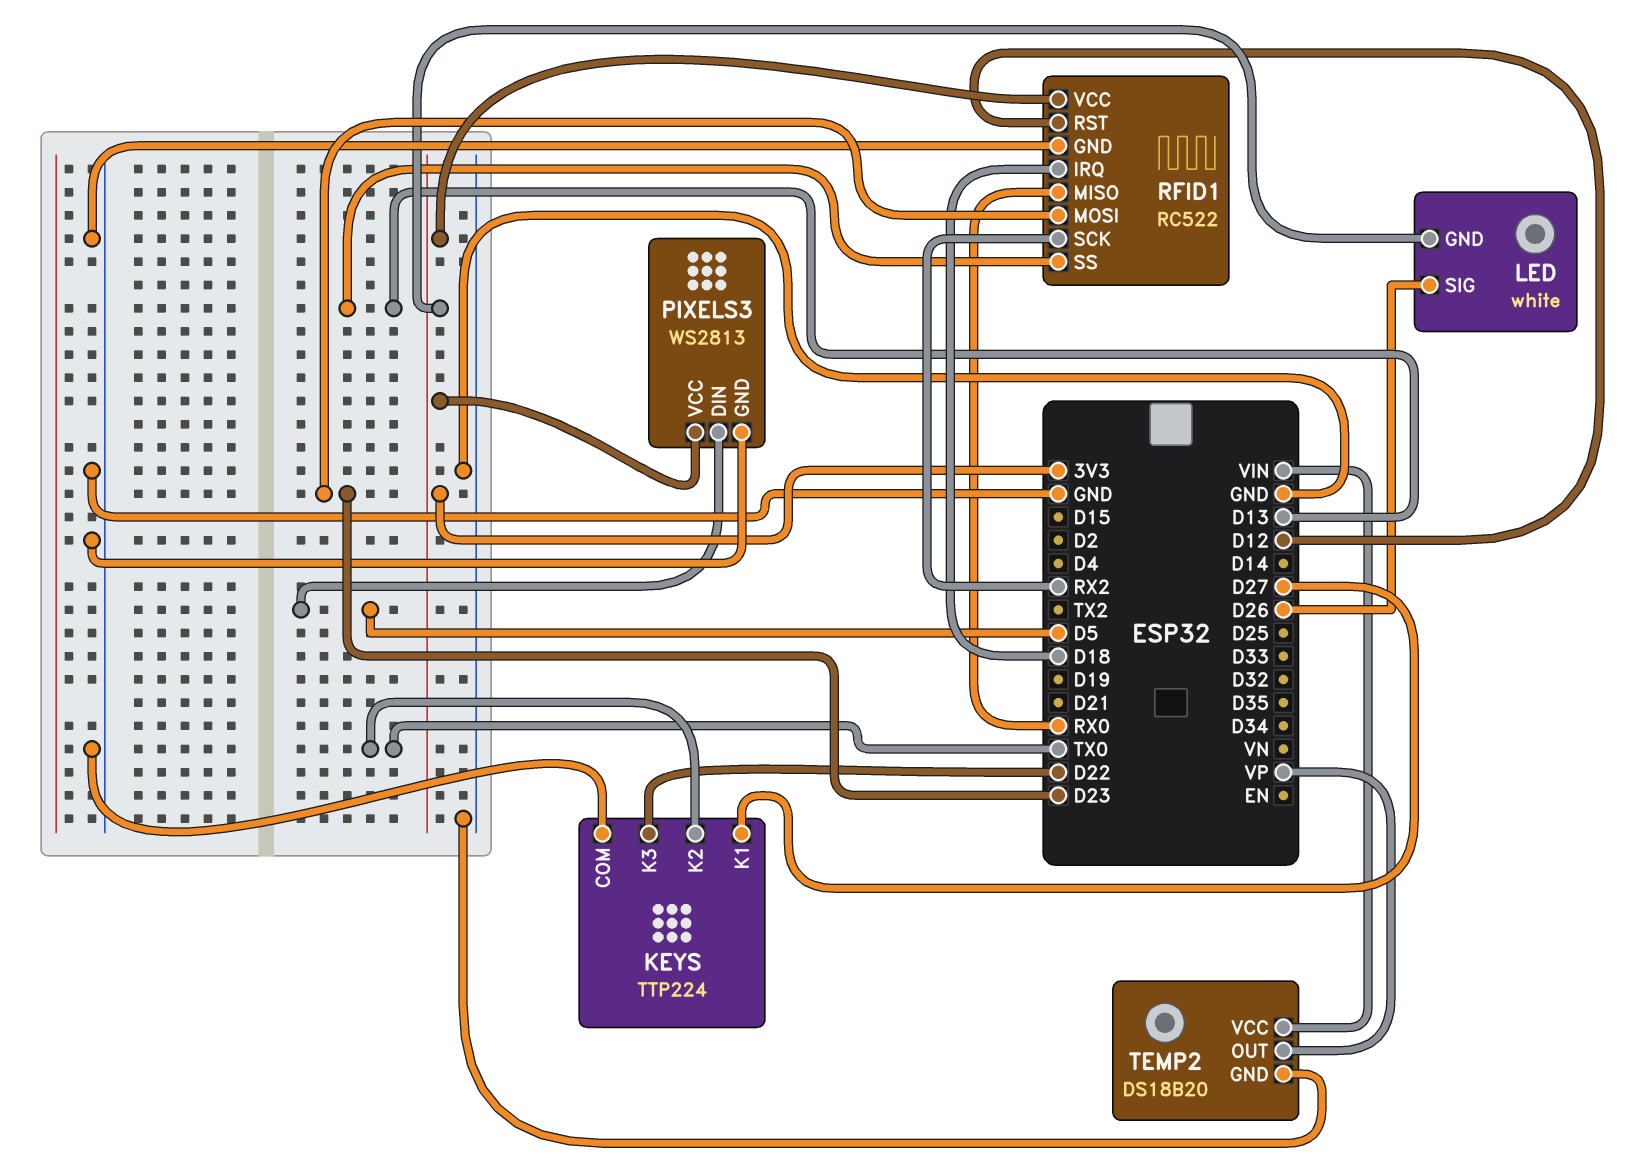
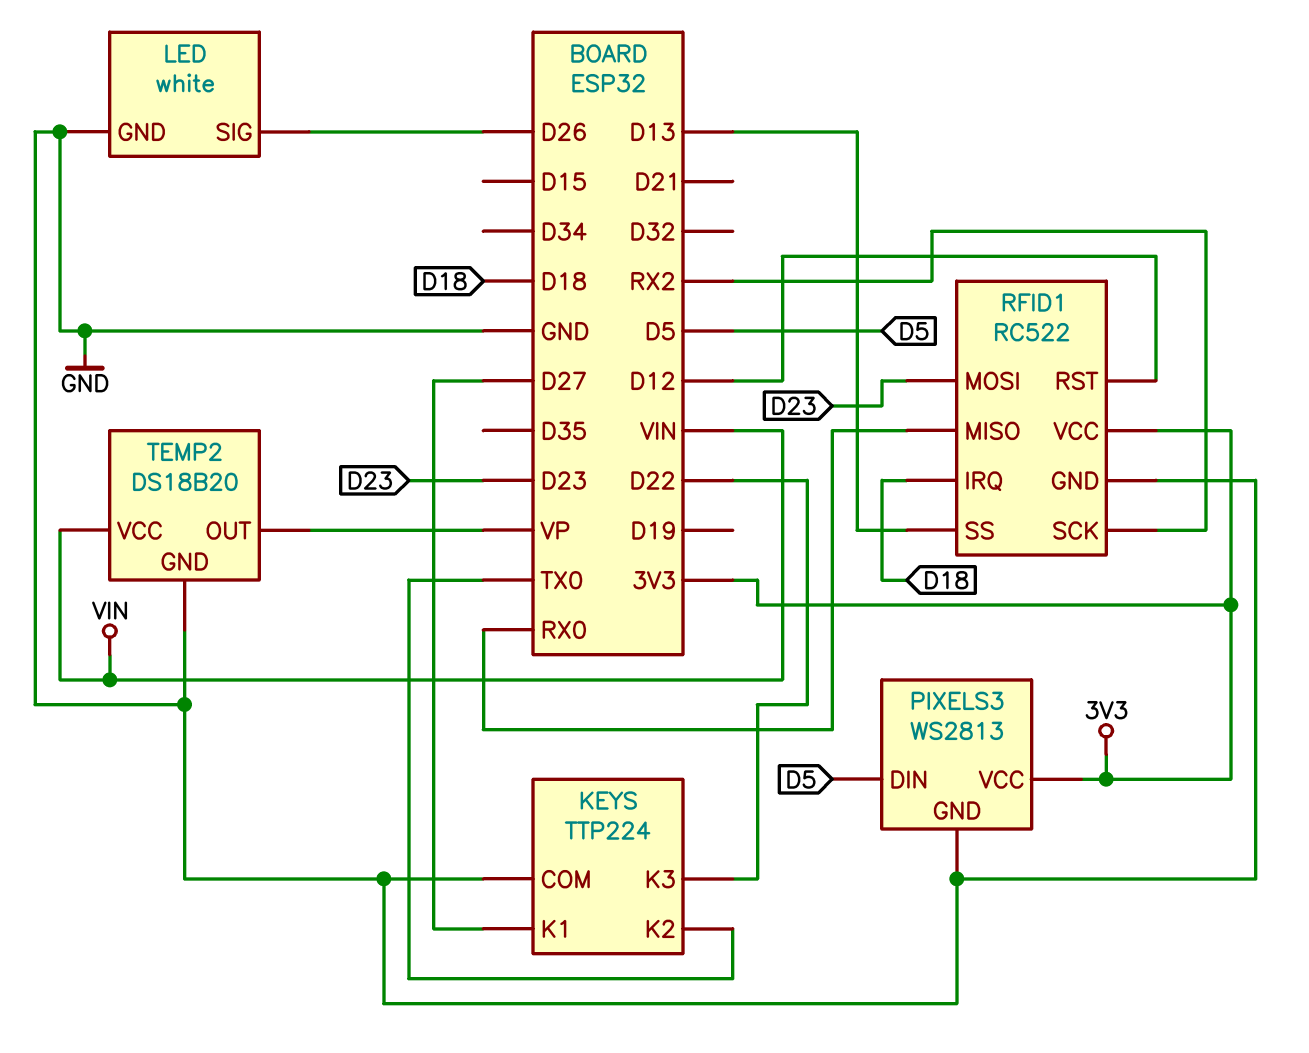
LED pin GND: 3V3 -> GND

